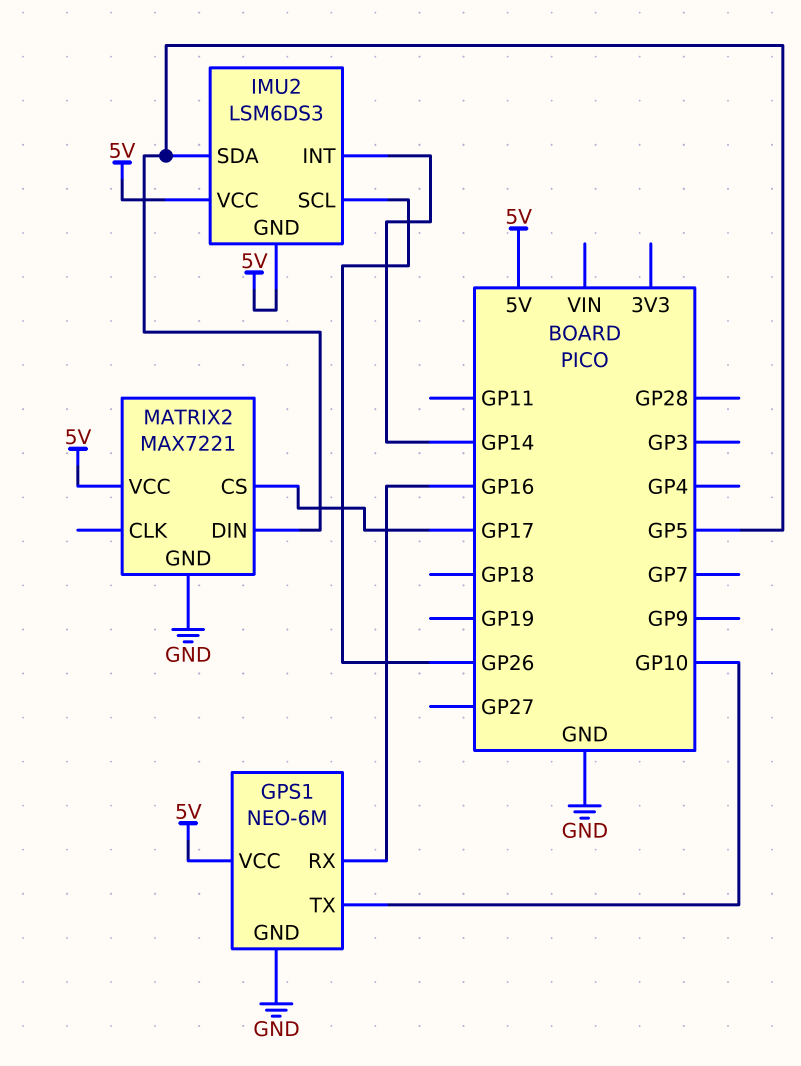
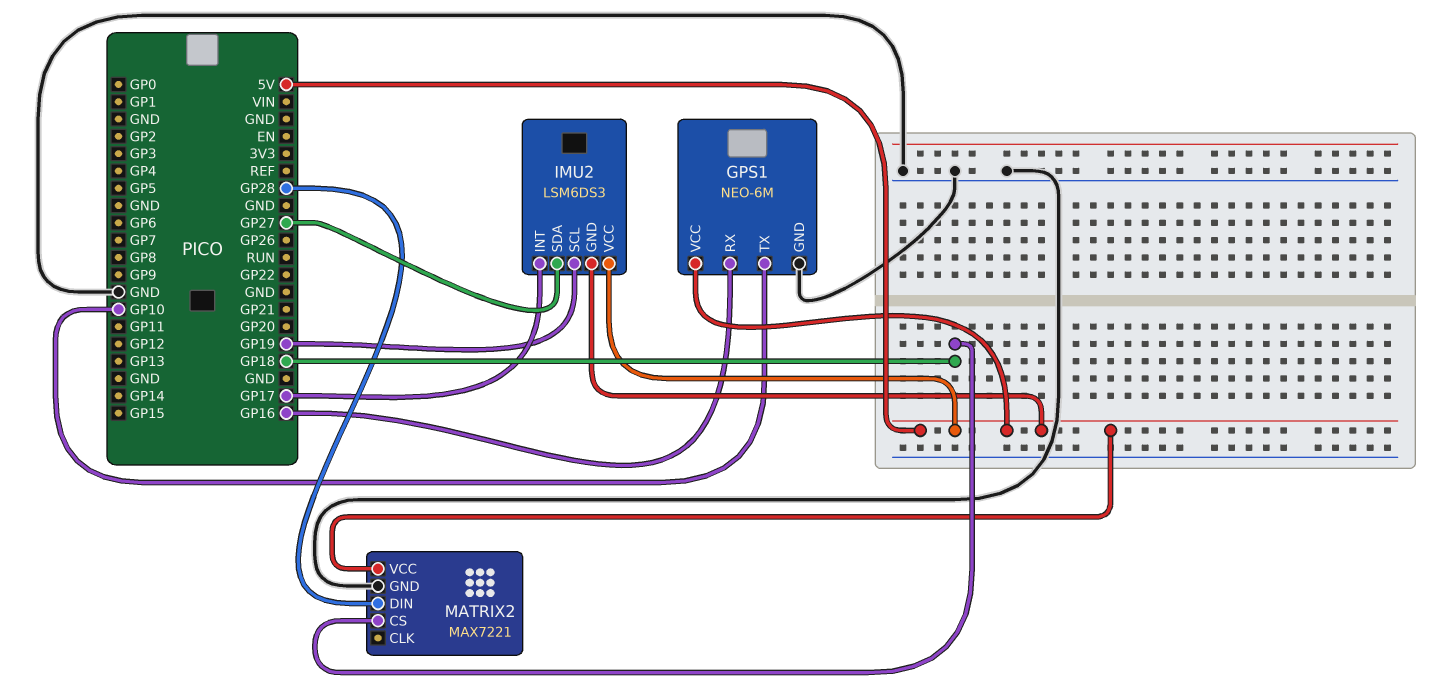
IMU2 pin INT: GP14 -> GP17
IMU2 pin SCL: GP26 -> GP19
IMU2 pin SDA: GP5 -> GP27
MATRIX2 pin CS: GP17 -> GP18
MATRIX2 pin DIN: GP5 -> GP28

